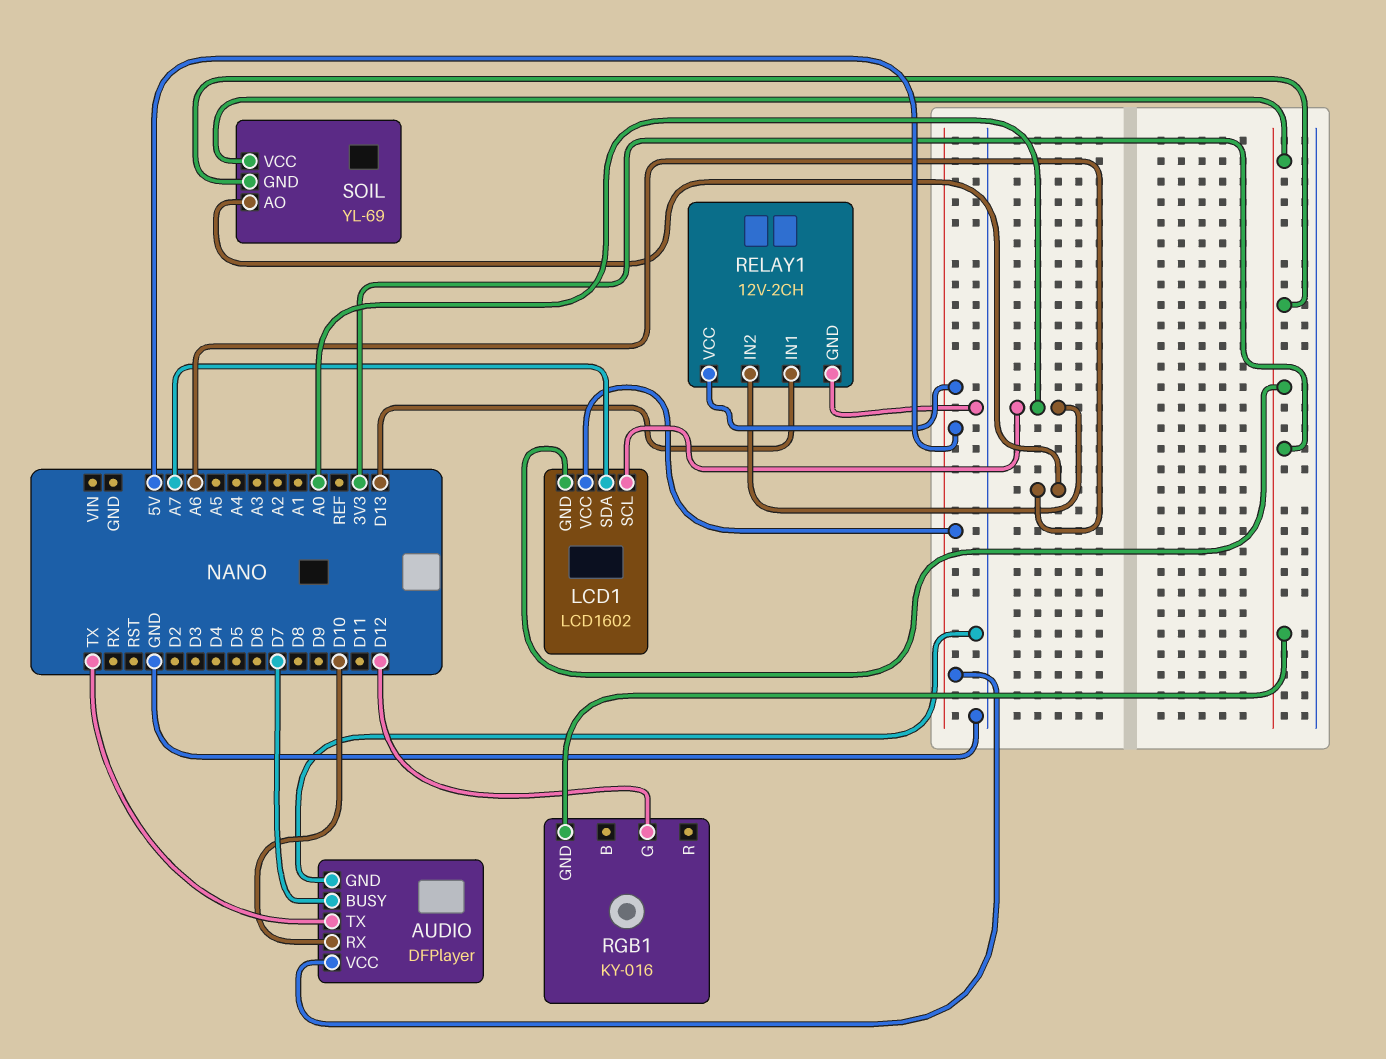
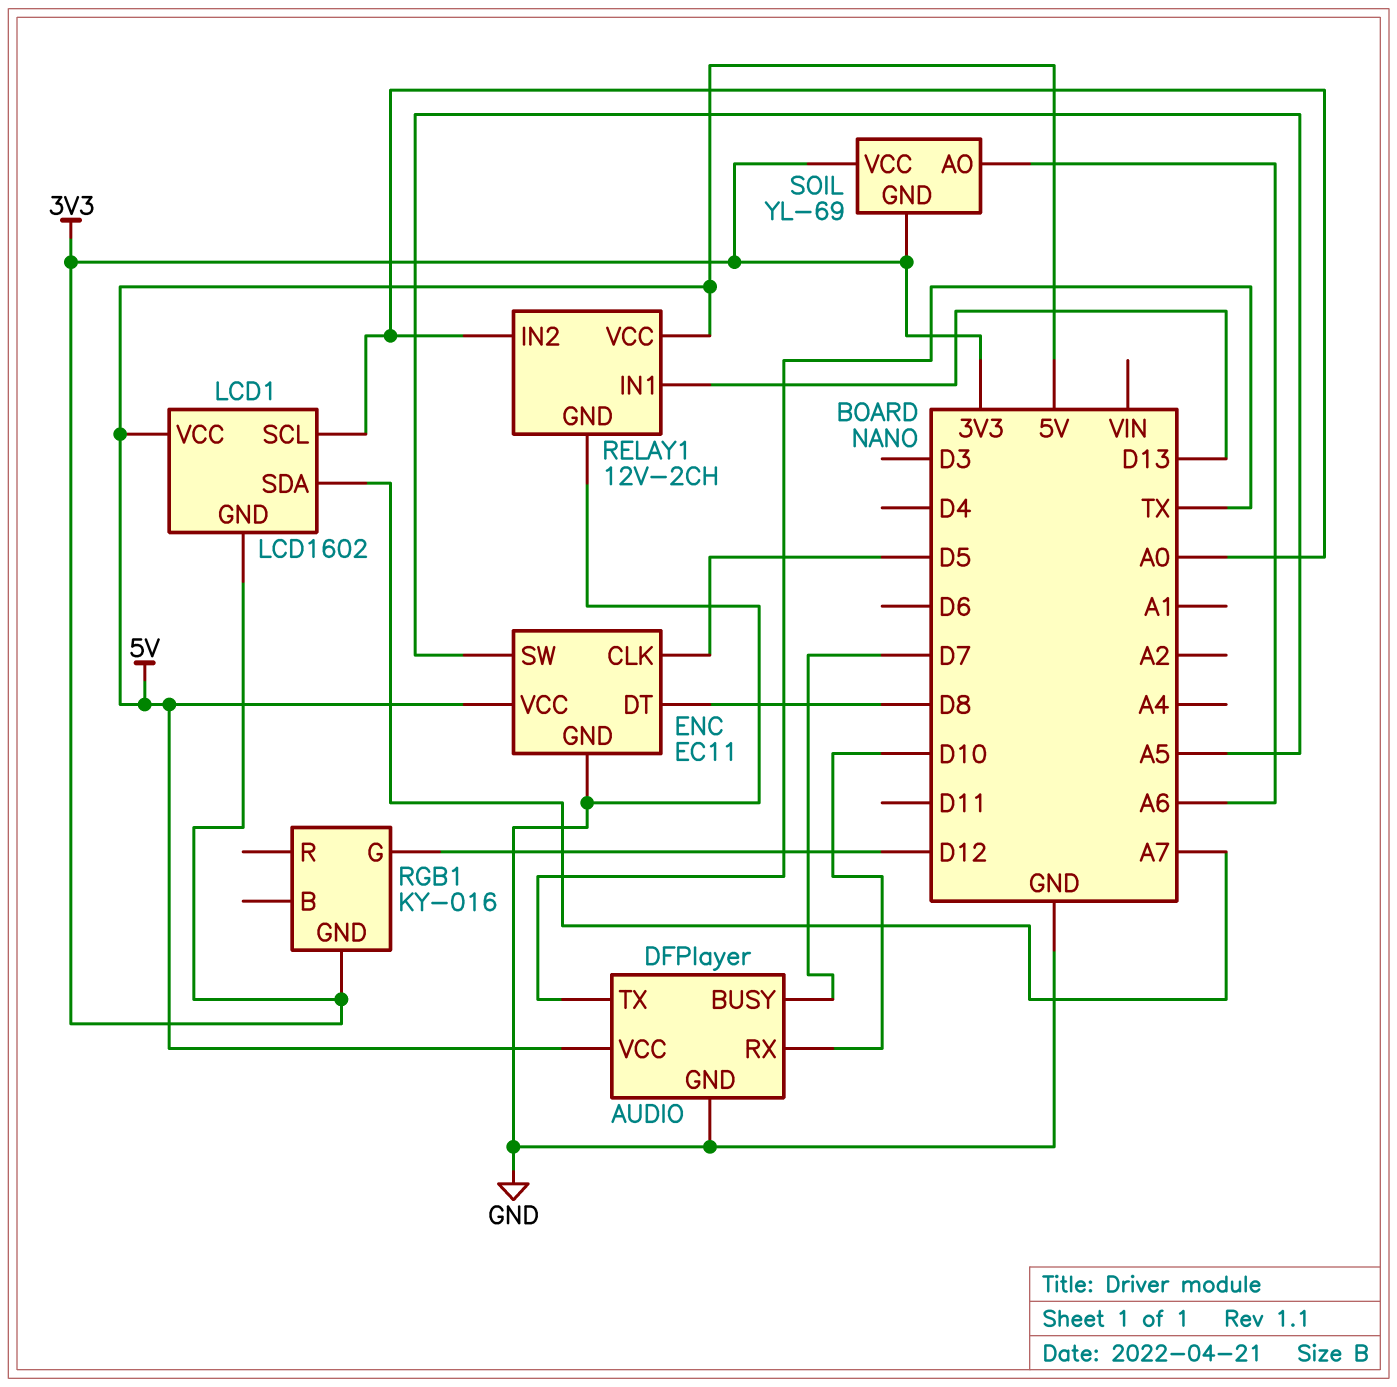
ENC: none -> EC11
ENC pin CLK: none -> D5
ENC pin DT: none -> D8
ENC pin GND: none -> GND
ENC pin SW: none -> A5
ENC pin VCC: none -> 5V

